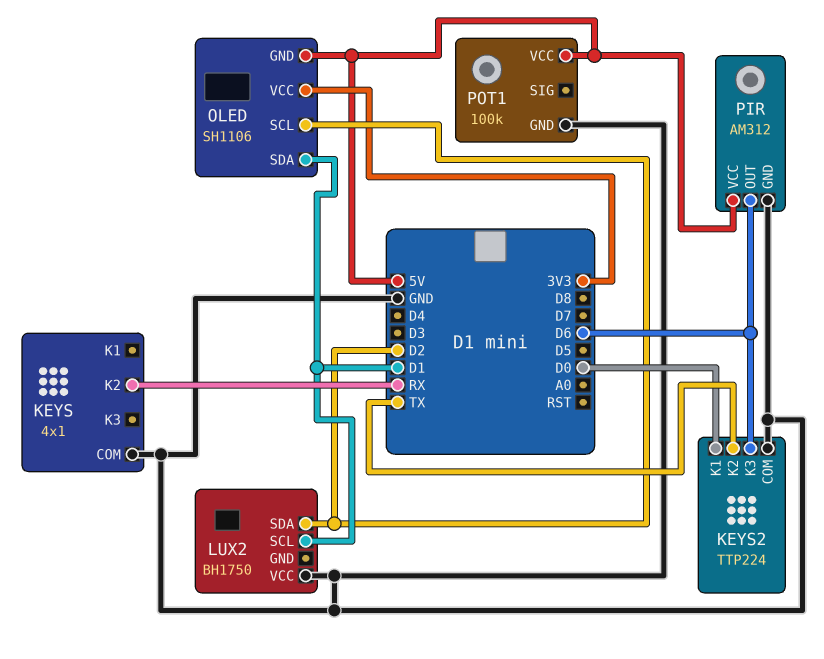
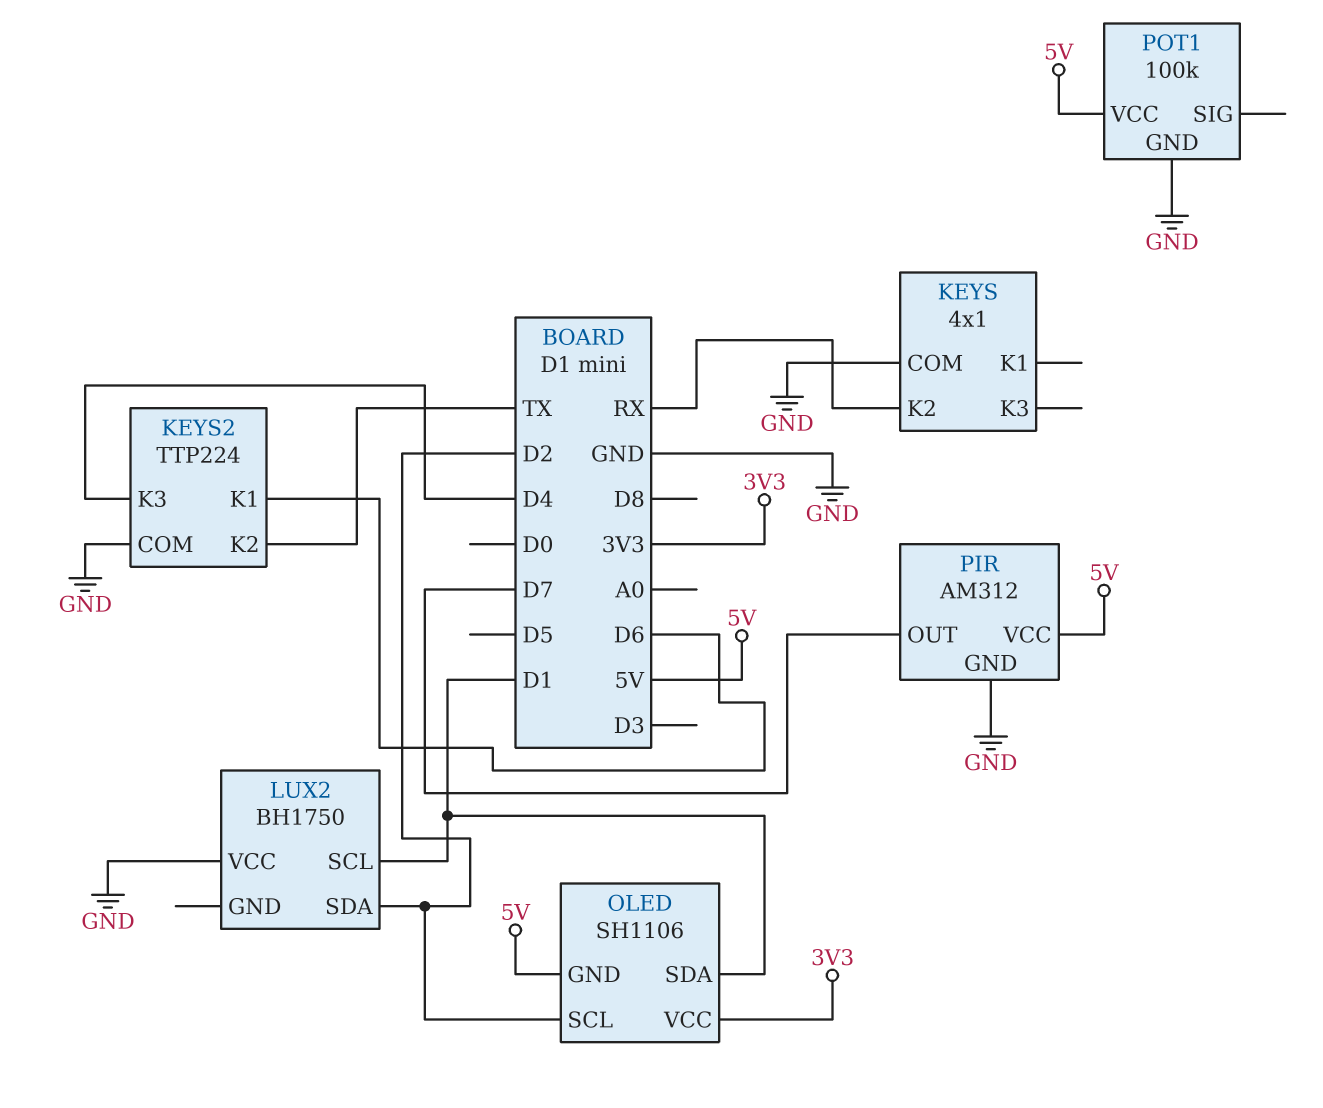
KEYS2 pin K1: D0 -> D6
KEYS2 pin K3: D6 -> D4
PIR pin OUT: D6 -> D7

